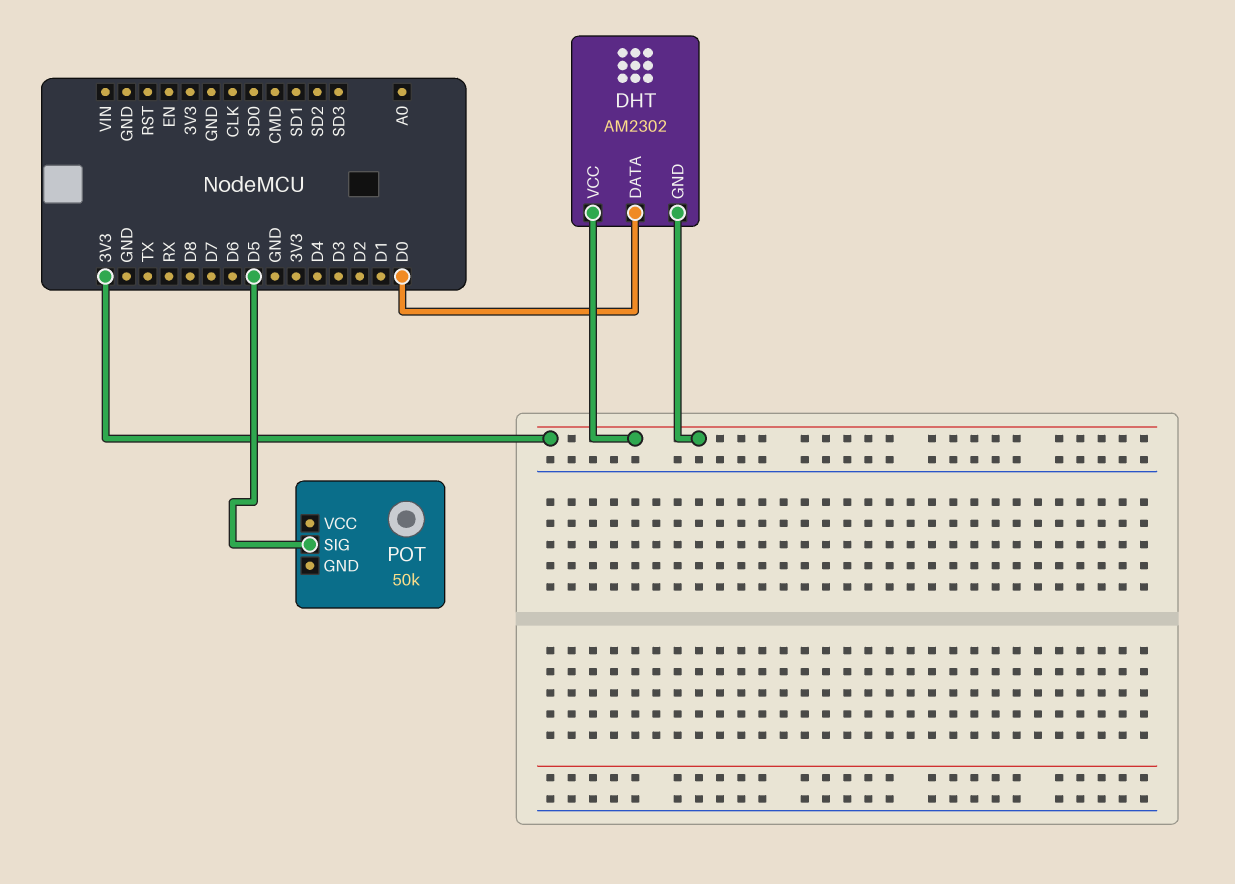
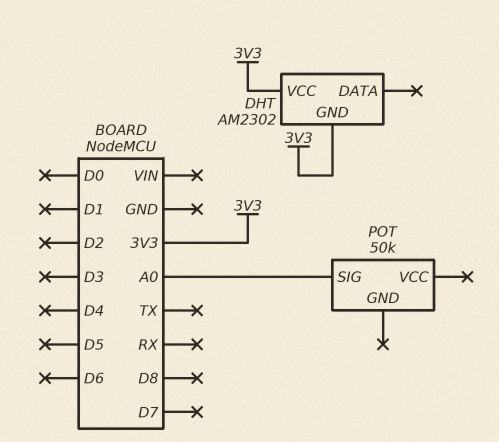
DHT pin DATA: D0 -> none
POT pin SIG: D5 -> A0

